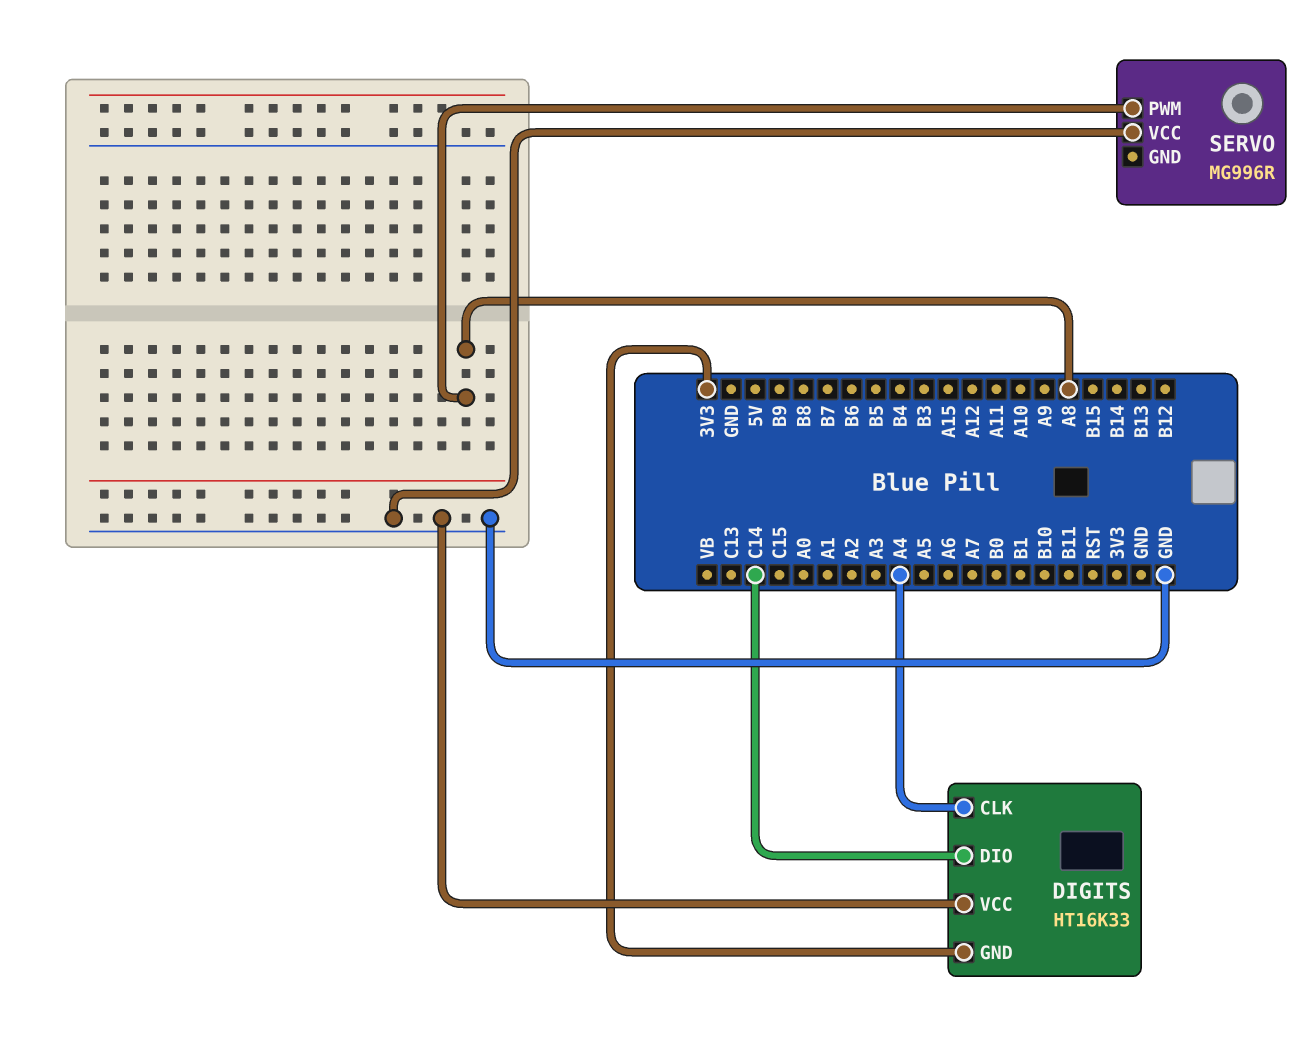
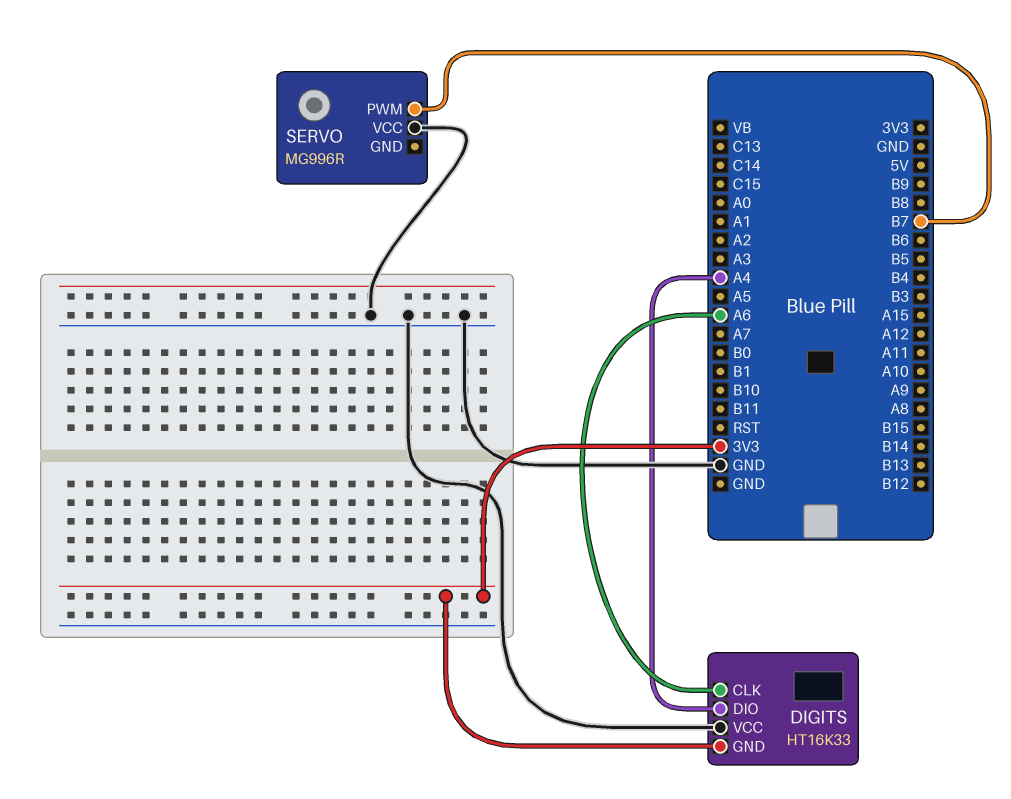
DIGITS pin CLK: A4 -> A6
DIGITS pin DIO: C14 -> A4
SERVO pin PWM: A8 -> B7

